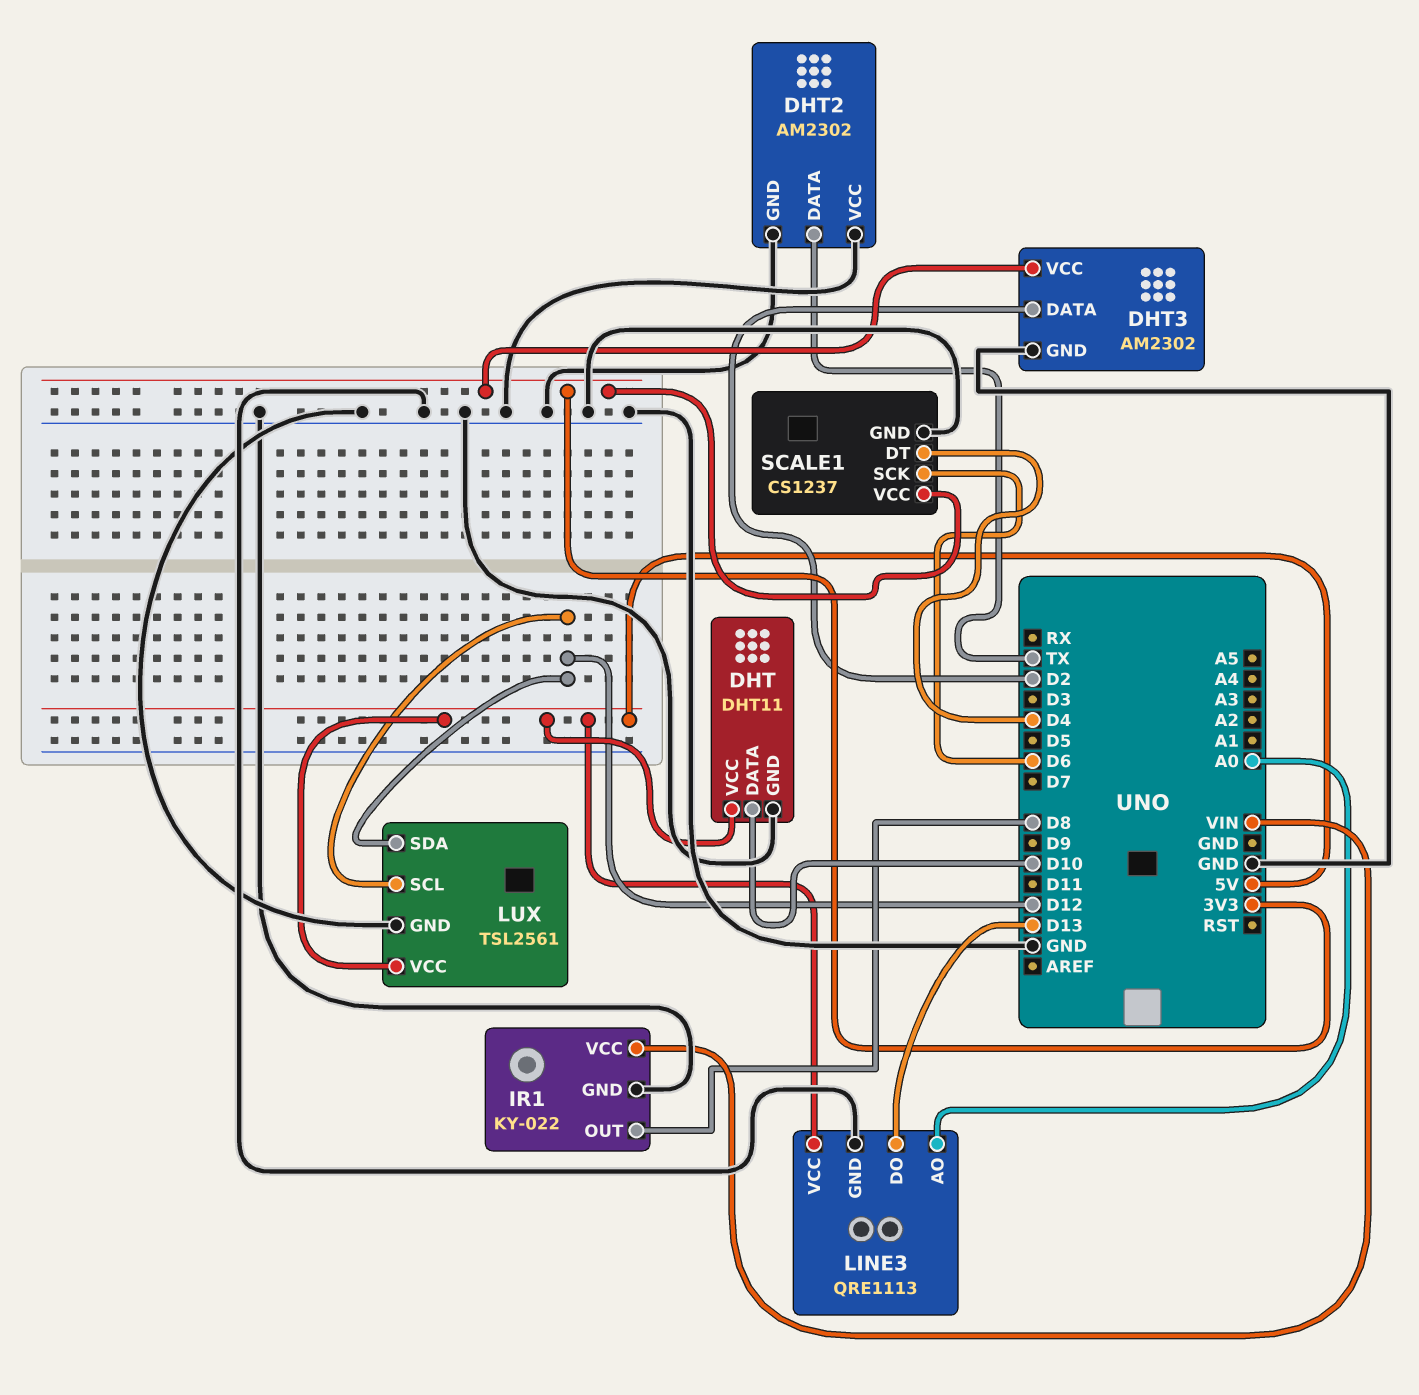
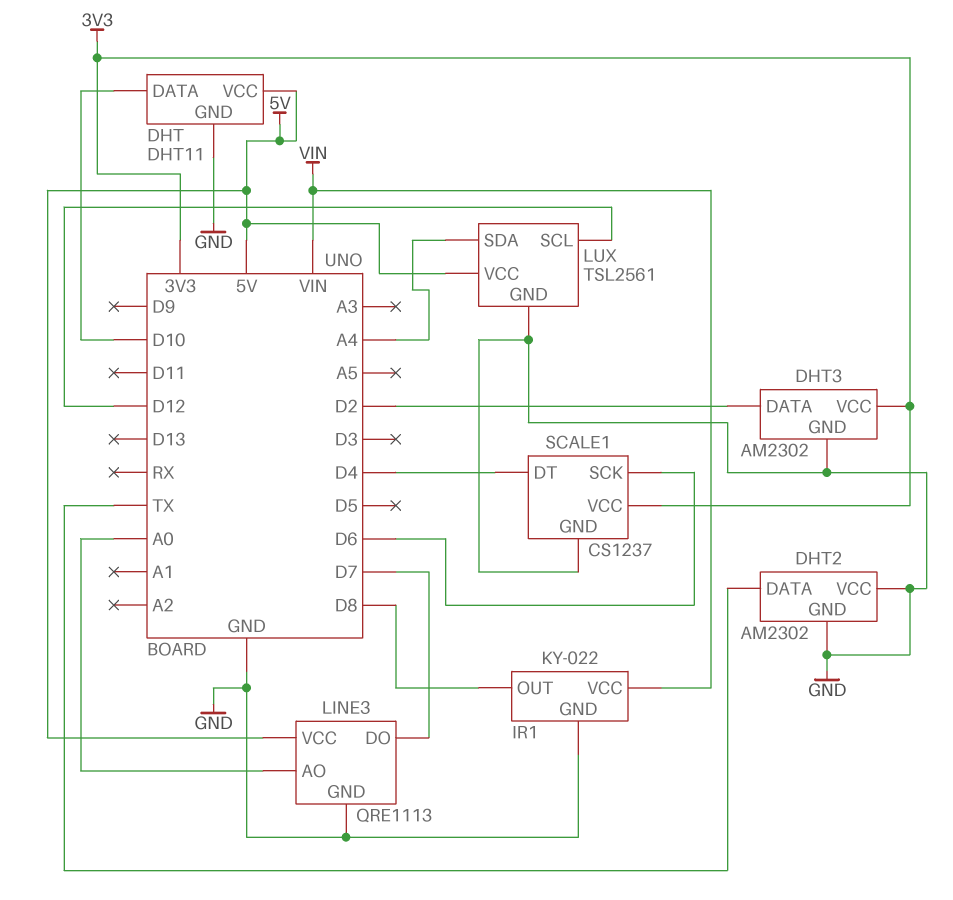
LINE3 pin DO: D13 -> D7
LUX pin SDA: D12 -> A4

